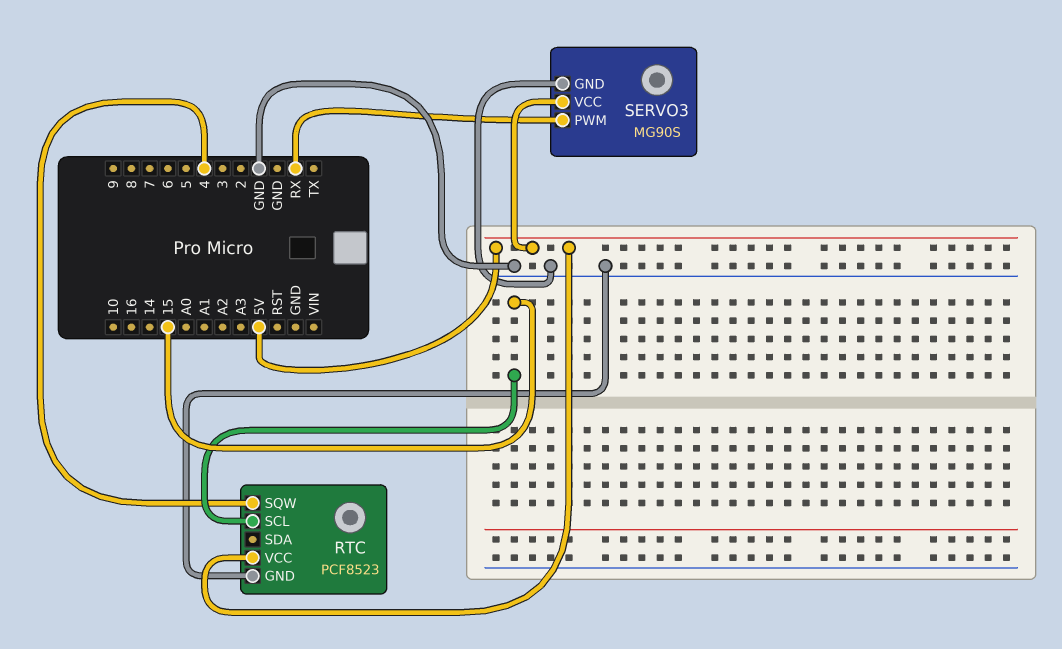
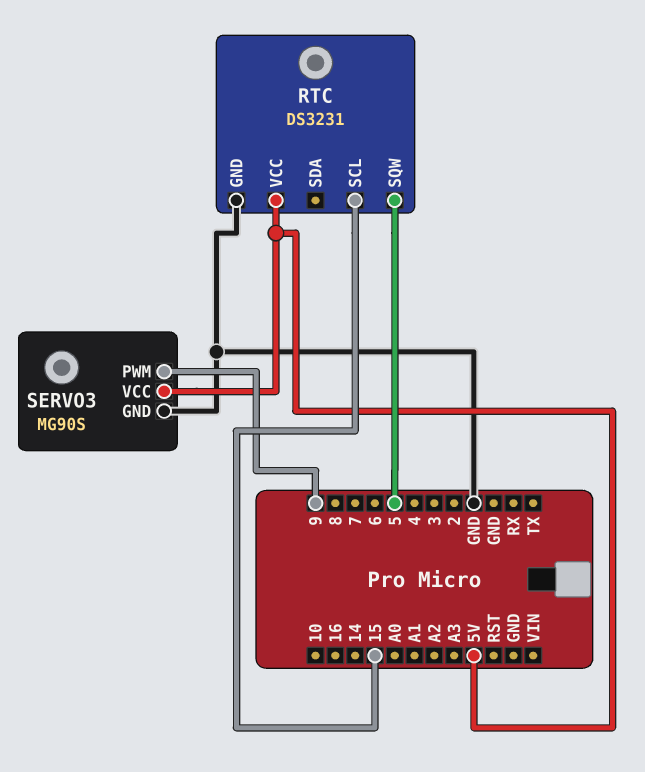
RTC: PCF8523 -> DS3231
RTC pin SQW: 4 -> 5
SERVO3 pin PWM: RX -> 9

